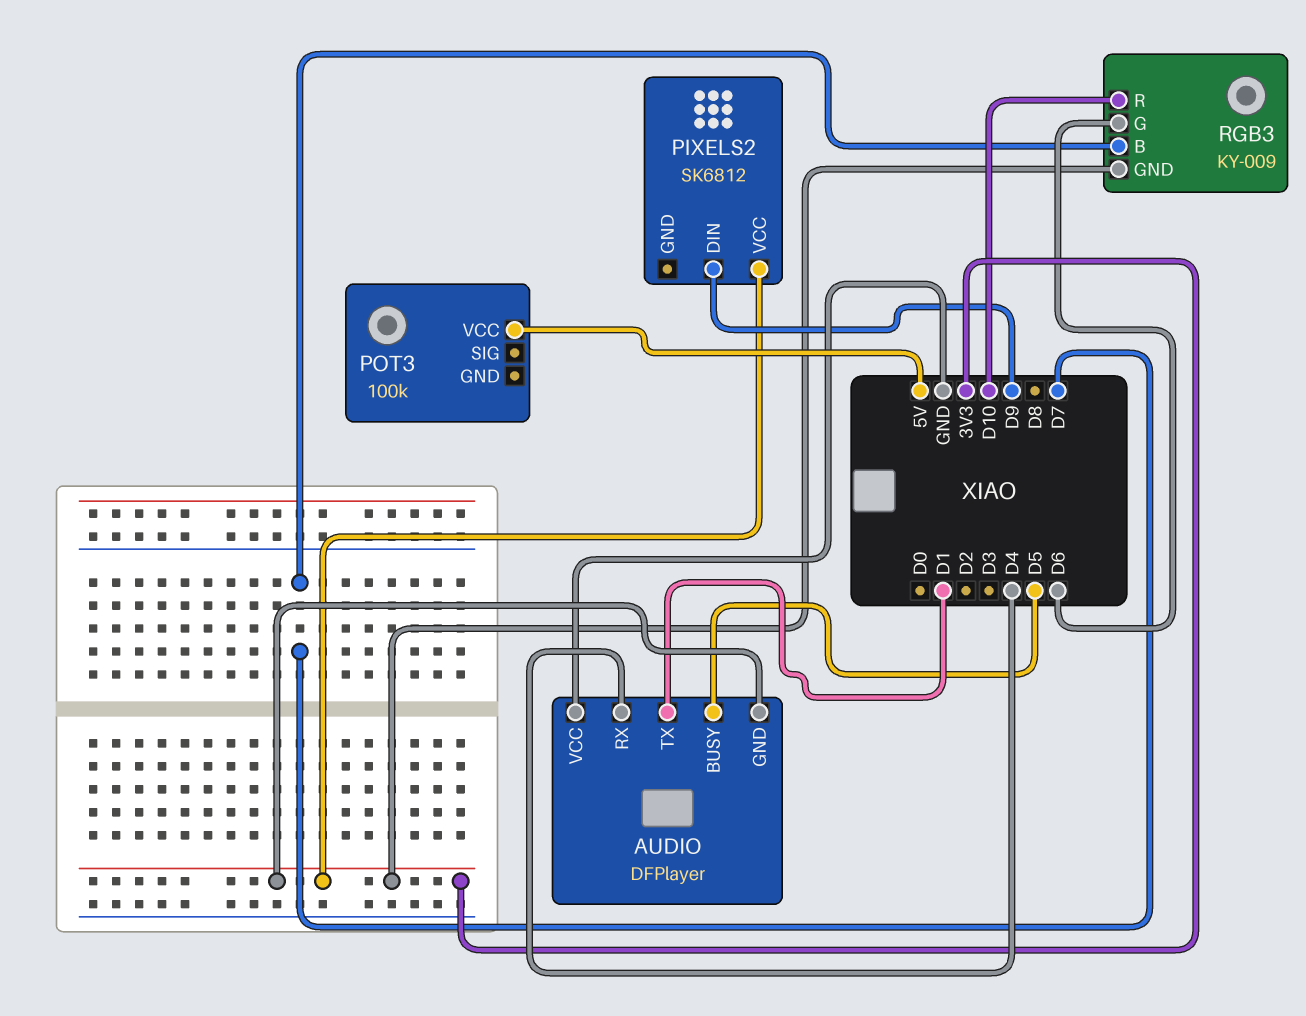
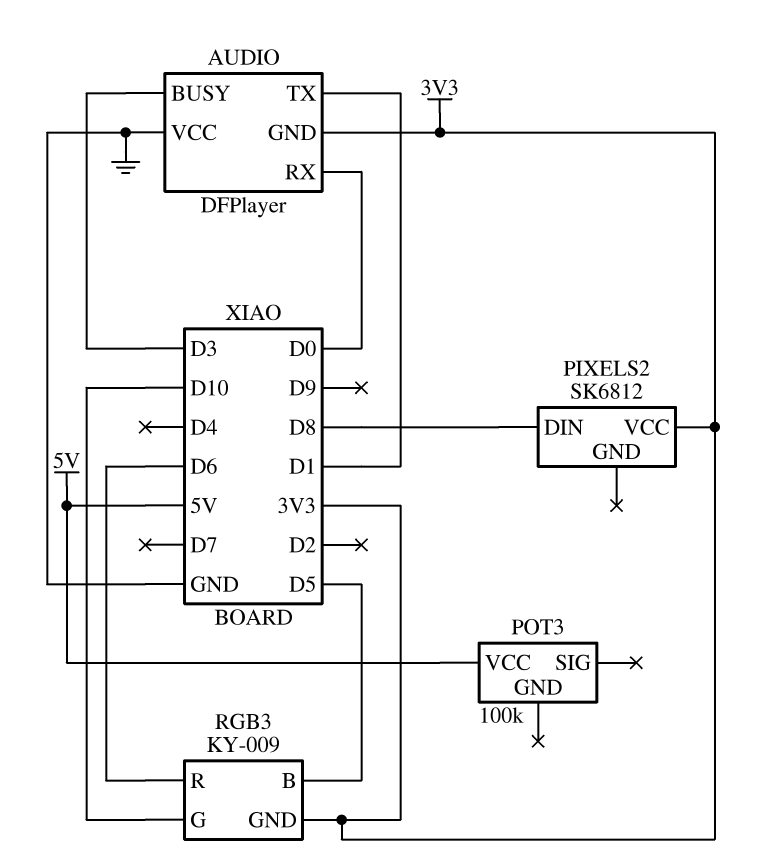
AUDIO pin BUSY: D5 -> D3
AUDIO pin RX: D4 -> D0
PIXELS2 pin DIN: D9 -> D8
RGB3 pin B: D7 -> D5
RGB3 pin G: D6 -> D10
RGB3 pin R: D10 -> D6

